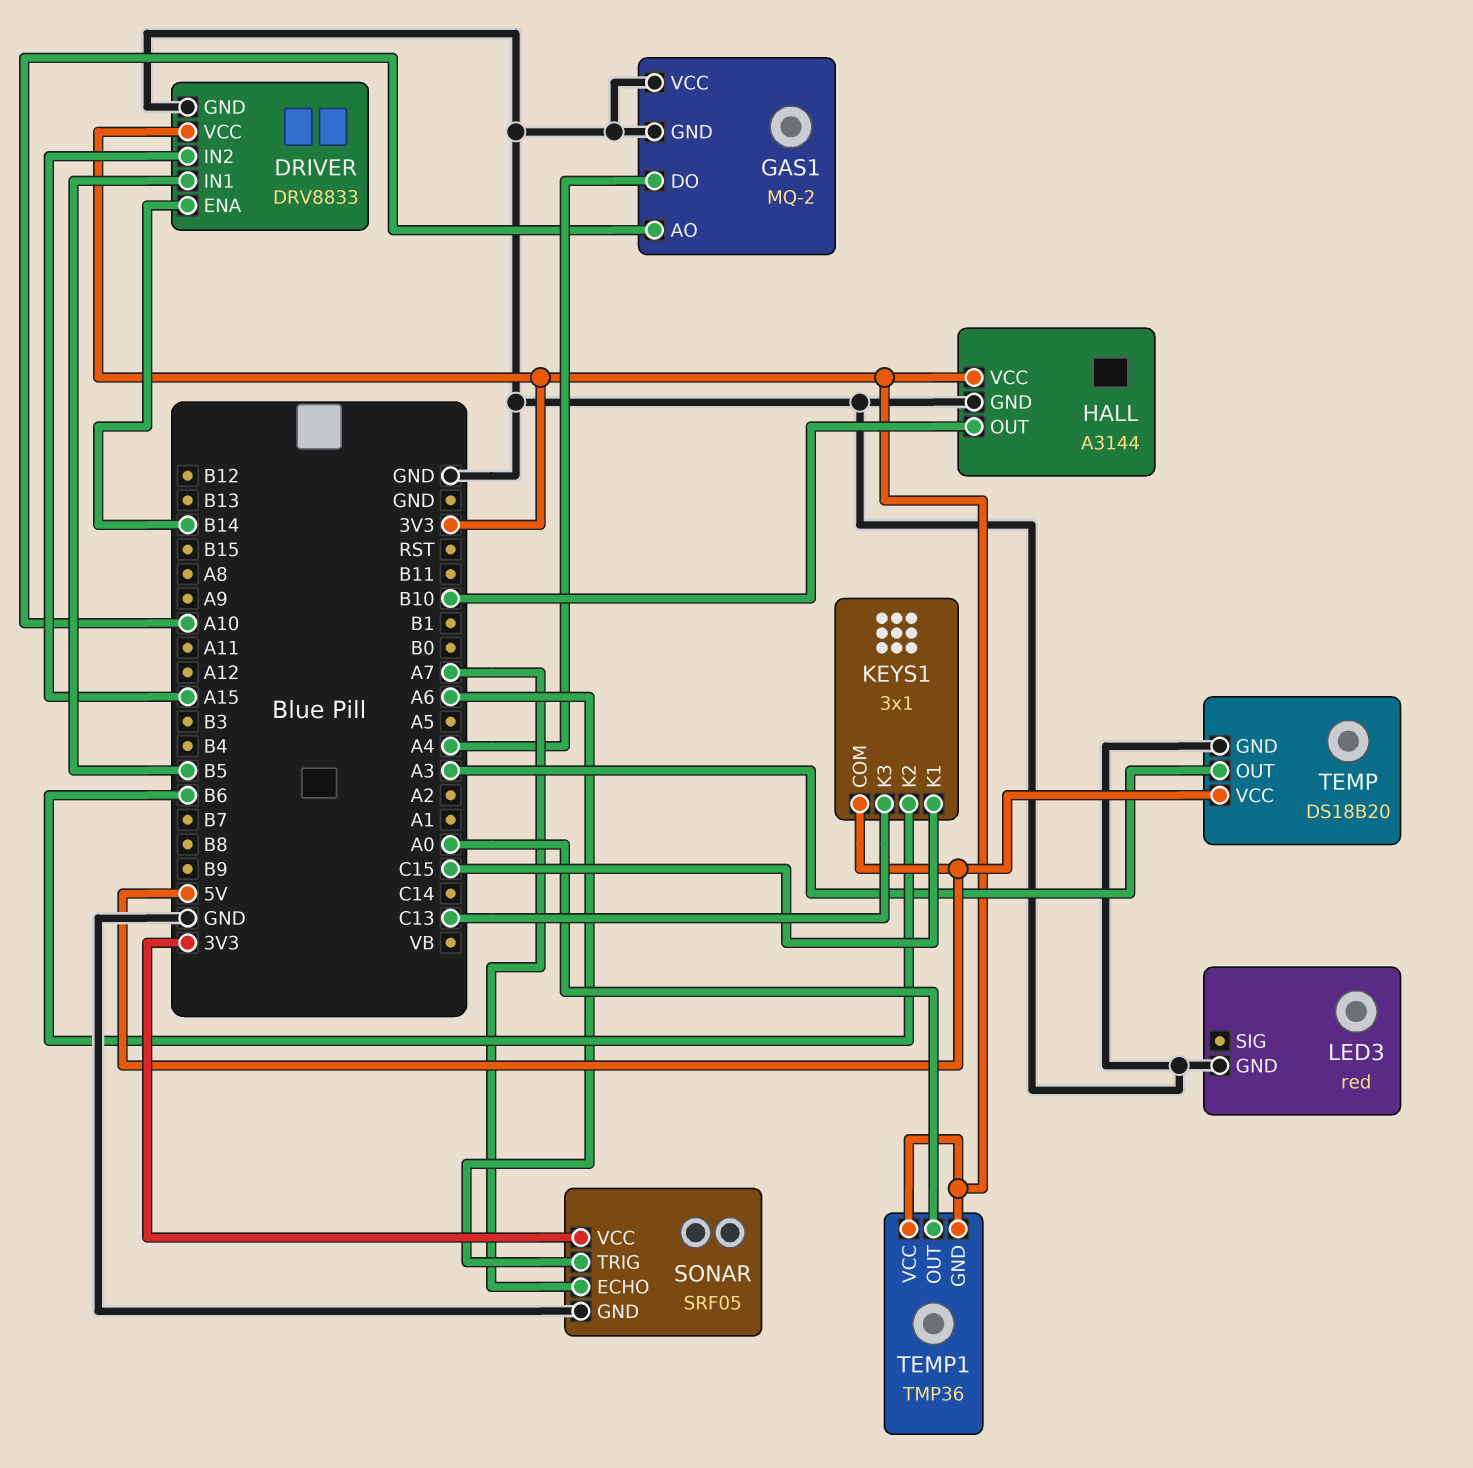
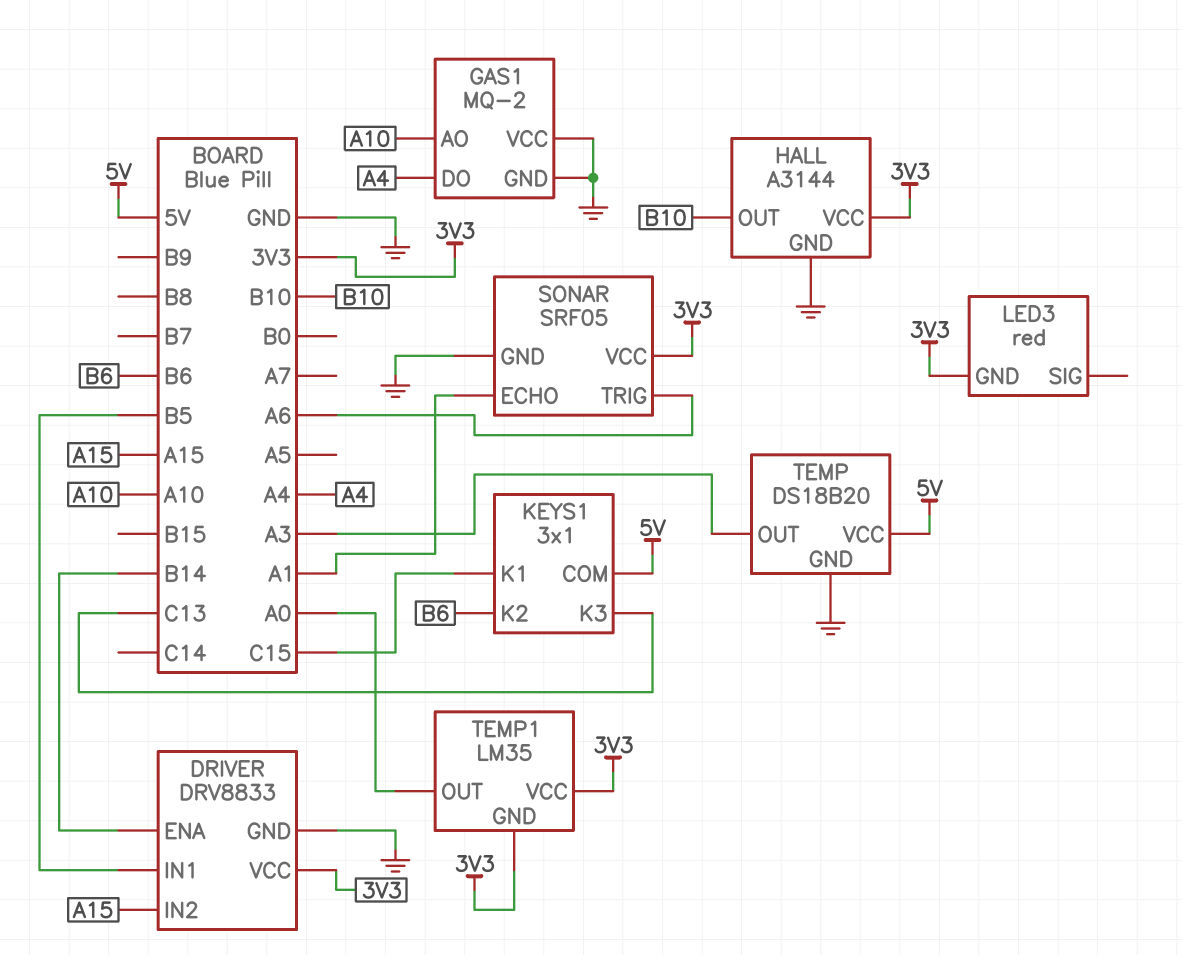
LED3 pin GND: GND -> 3V3
SONAR pin ECHO: A7 -> A1
TEMP1: TMP36 -> LM35

